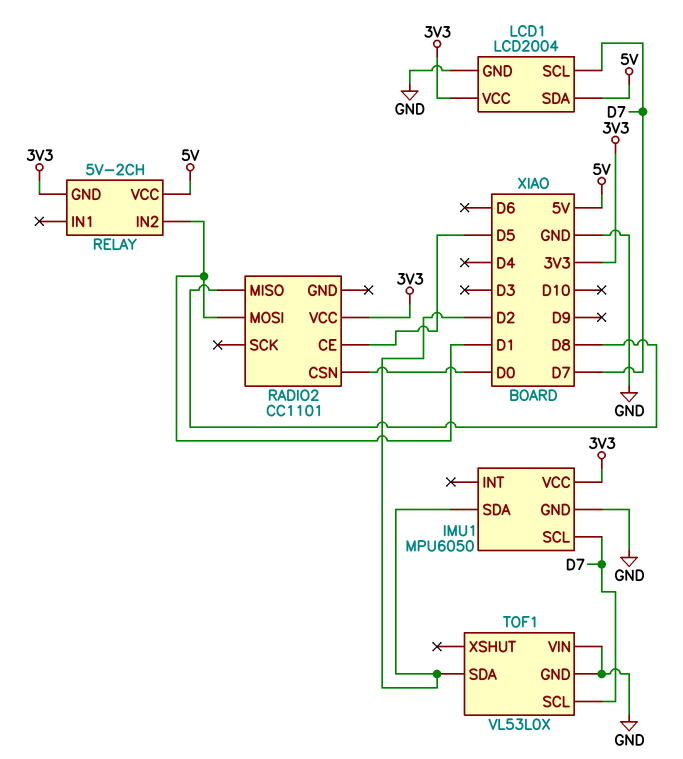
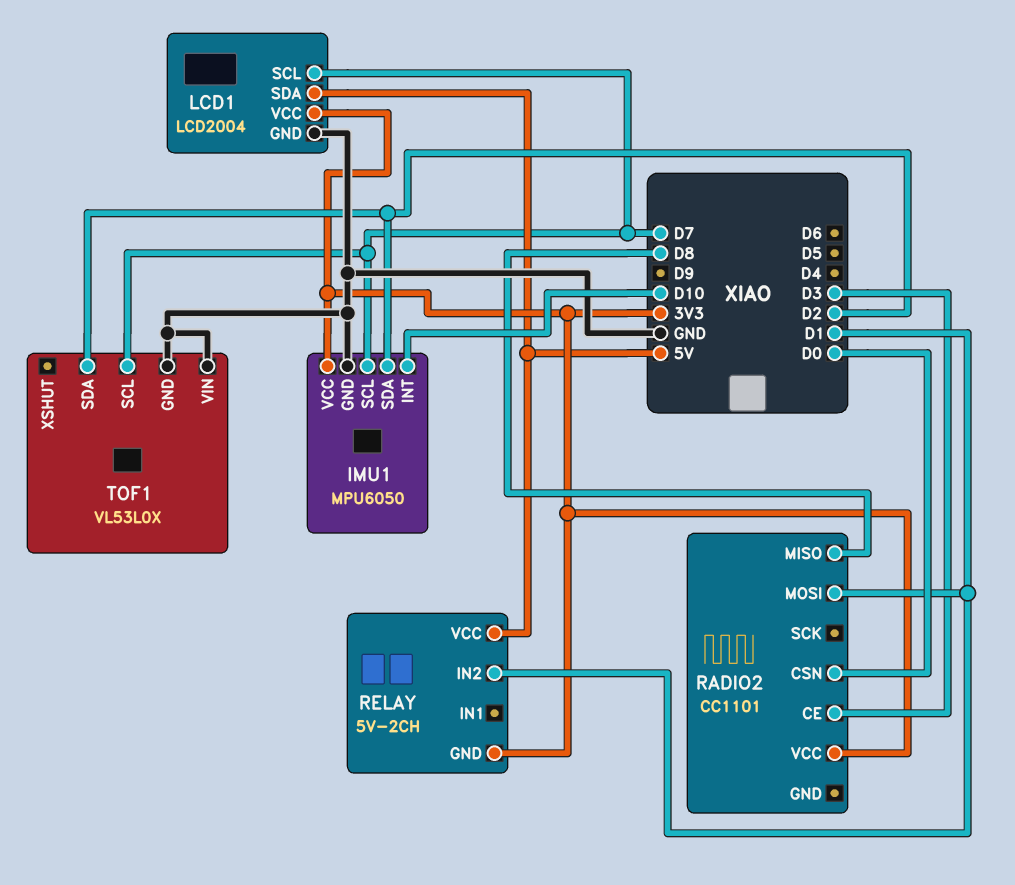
IMU1 pin INT: none -> D10
RADIO2 pin CE: D5 -> D3

